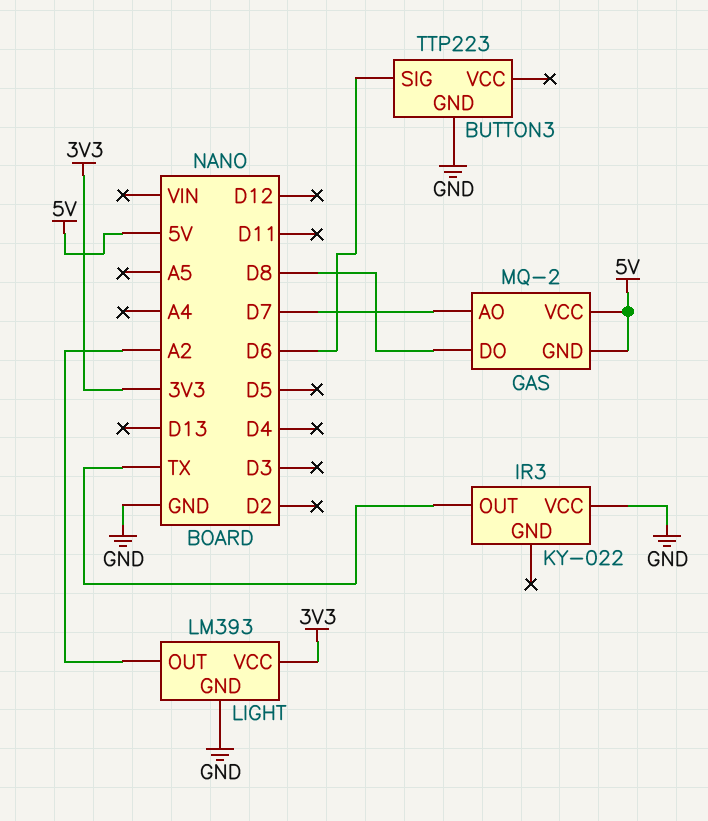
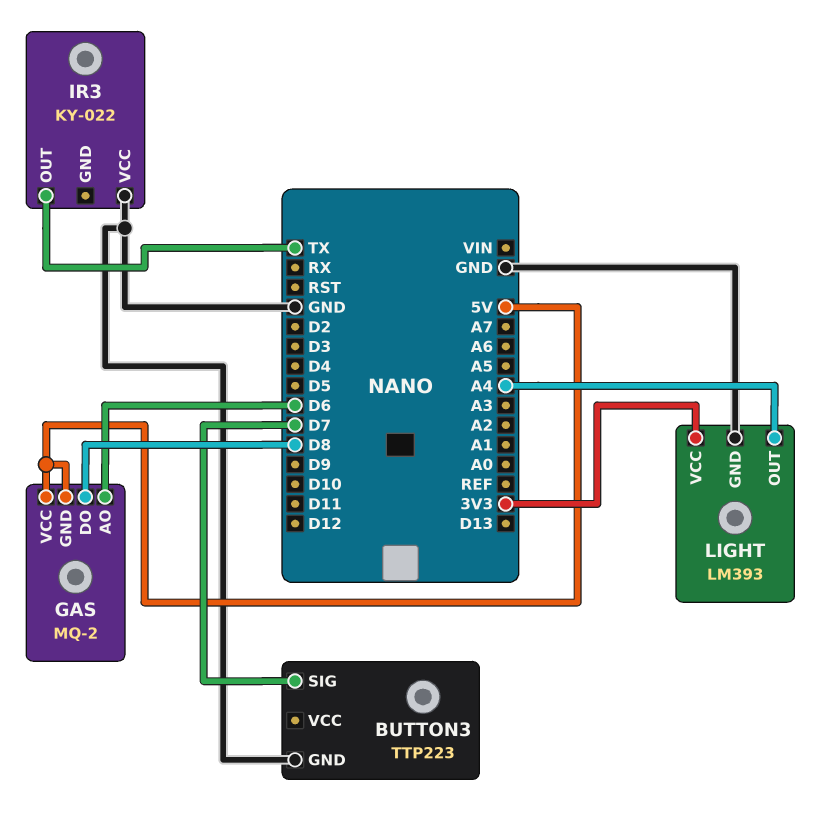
BUTTON3 pin SIG: D6 -> D7
GAS pin AO: D7 -> D6
LIGHT pin OUT: A2 -> A4

